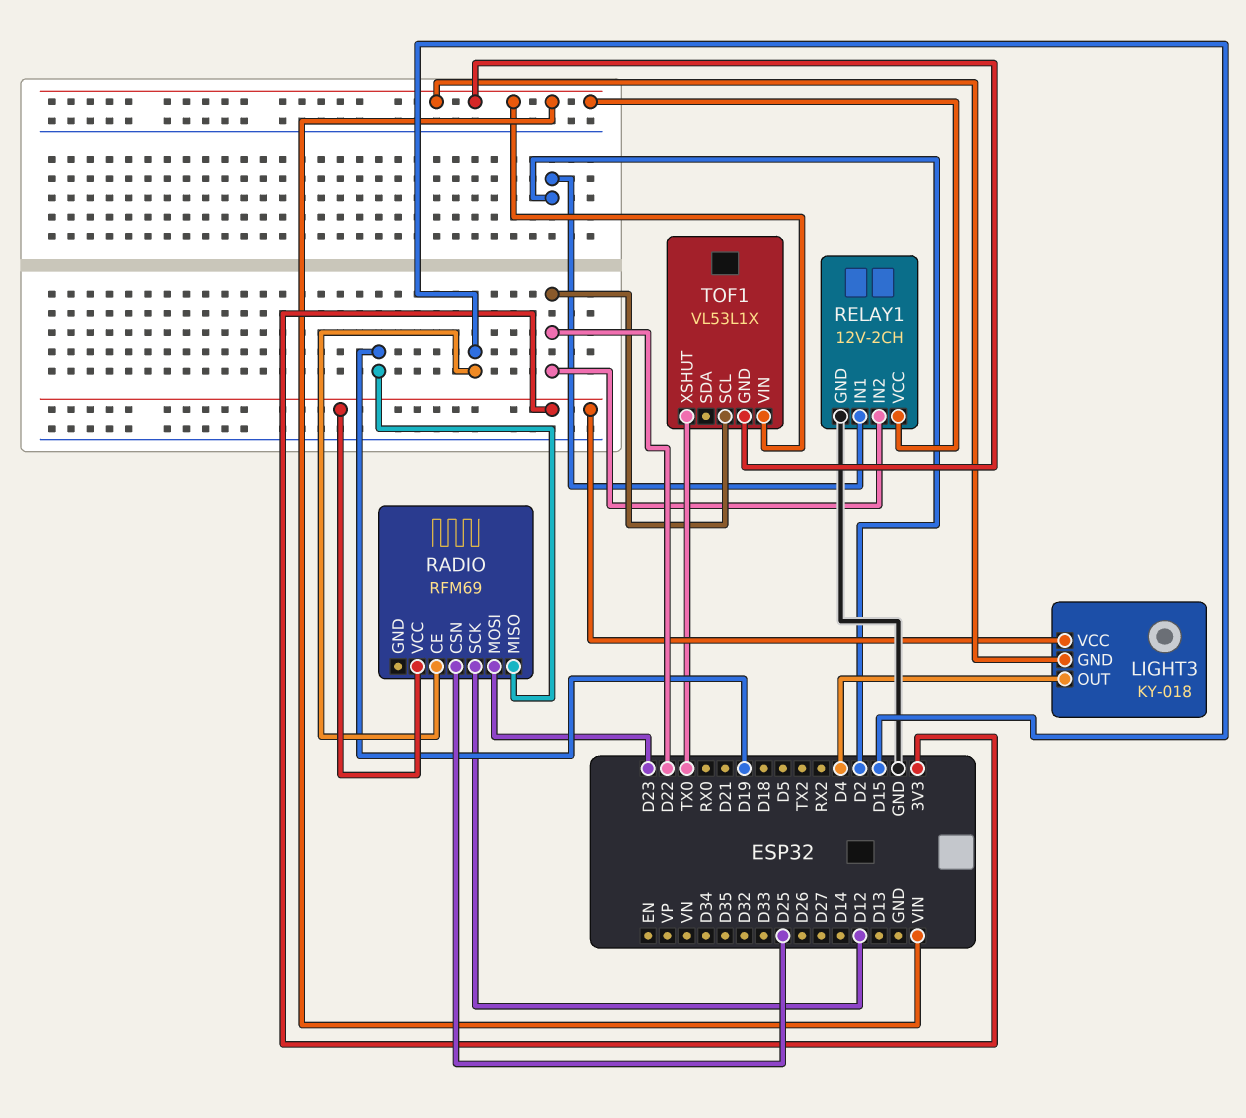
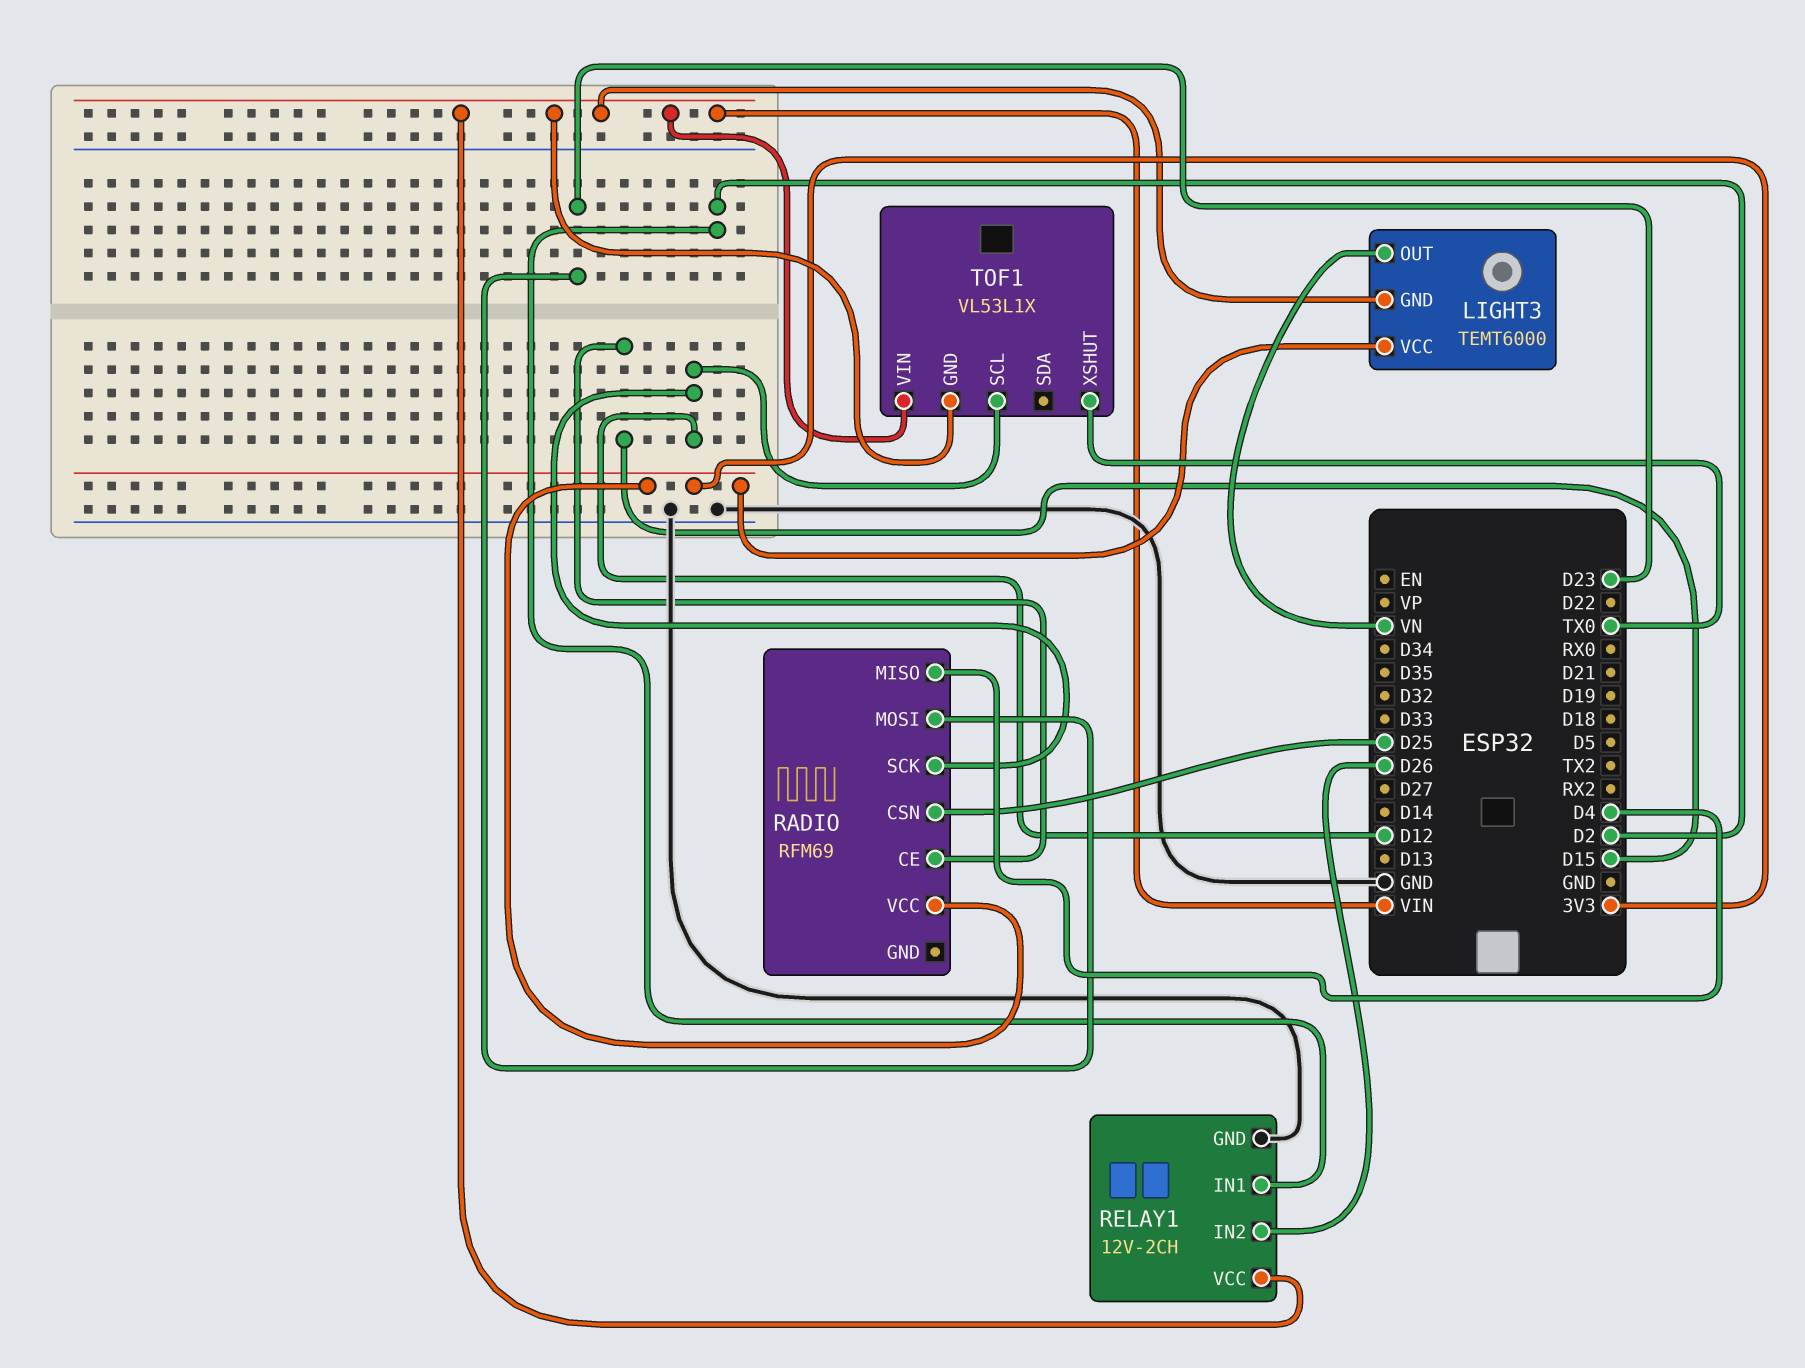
LIGHT3: KY-018 -> TEMT6000
LIGHT3 pin OUT: D4 -> VN
RADIO pin MISO: D19 -> D4
RELAY1 pin IN2: D22 -> D26
TOF1 pin SCL: D22 -> D12

